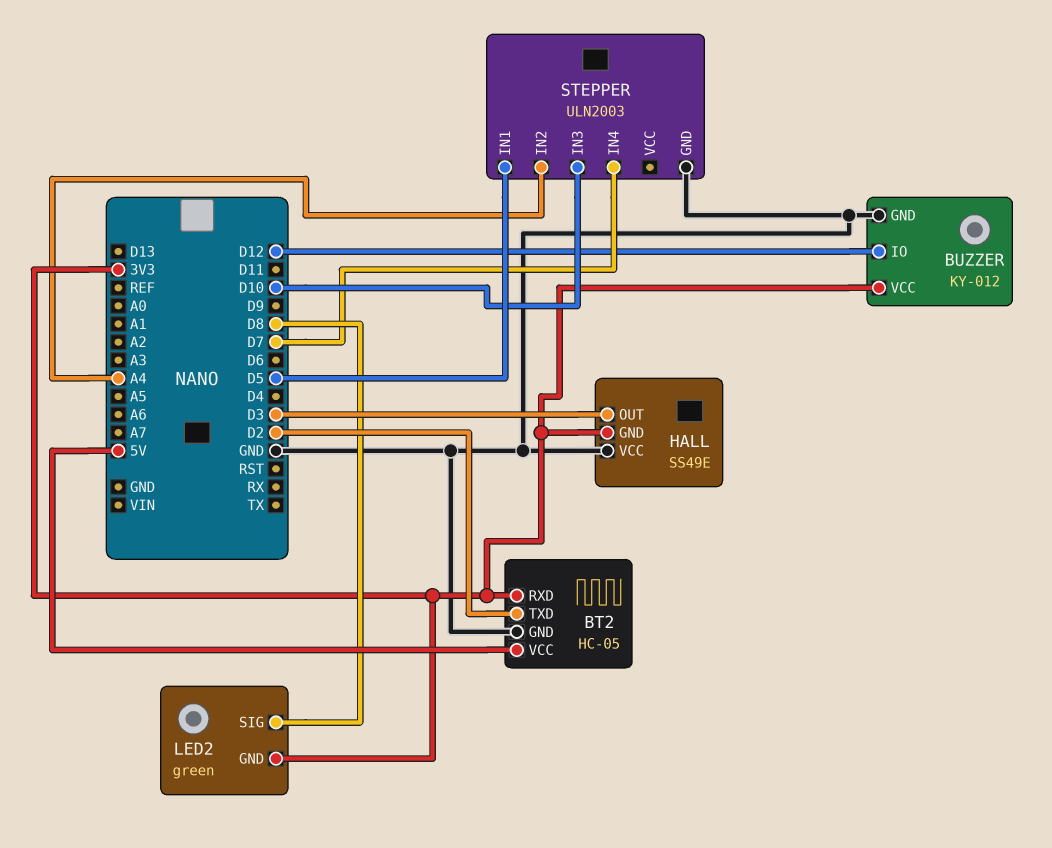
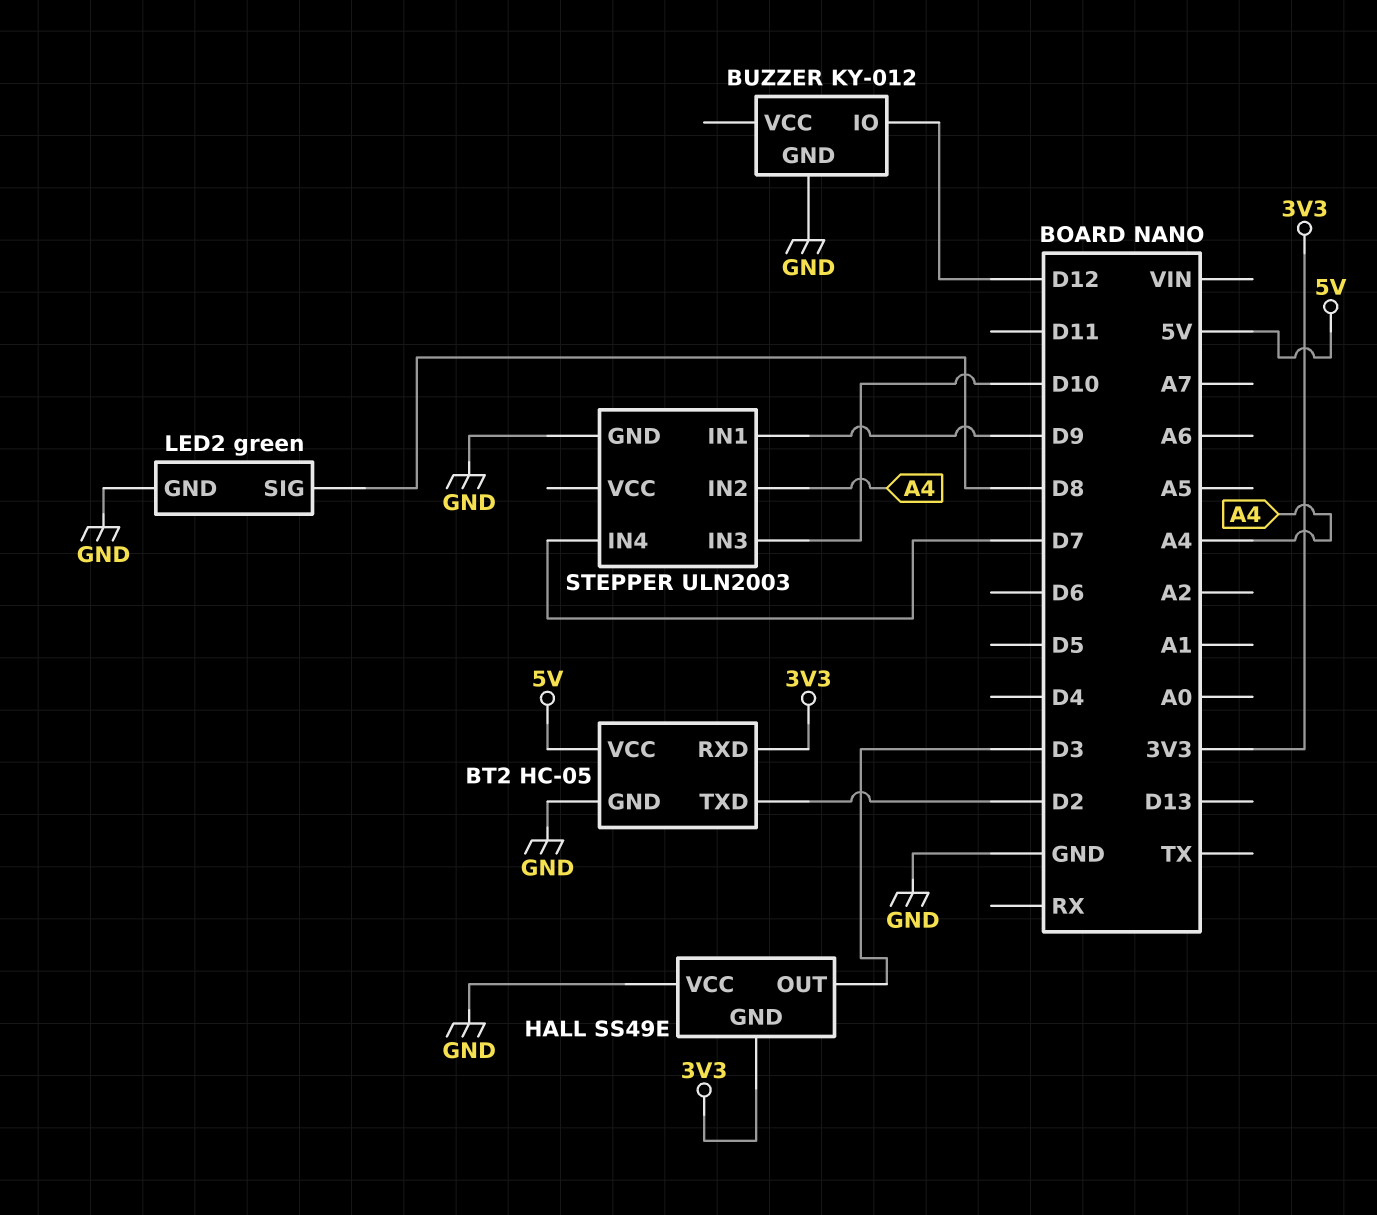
BUZZER pin VCC: 3V3 -> none
LED2 pin GND: 3V3 -> GND
STEPPER pin IN1: D5 -> D9

